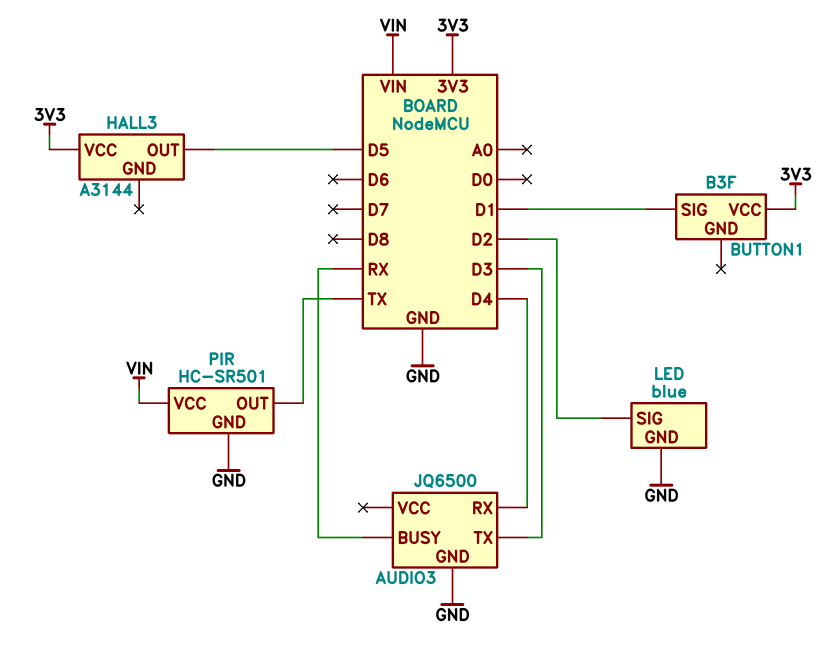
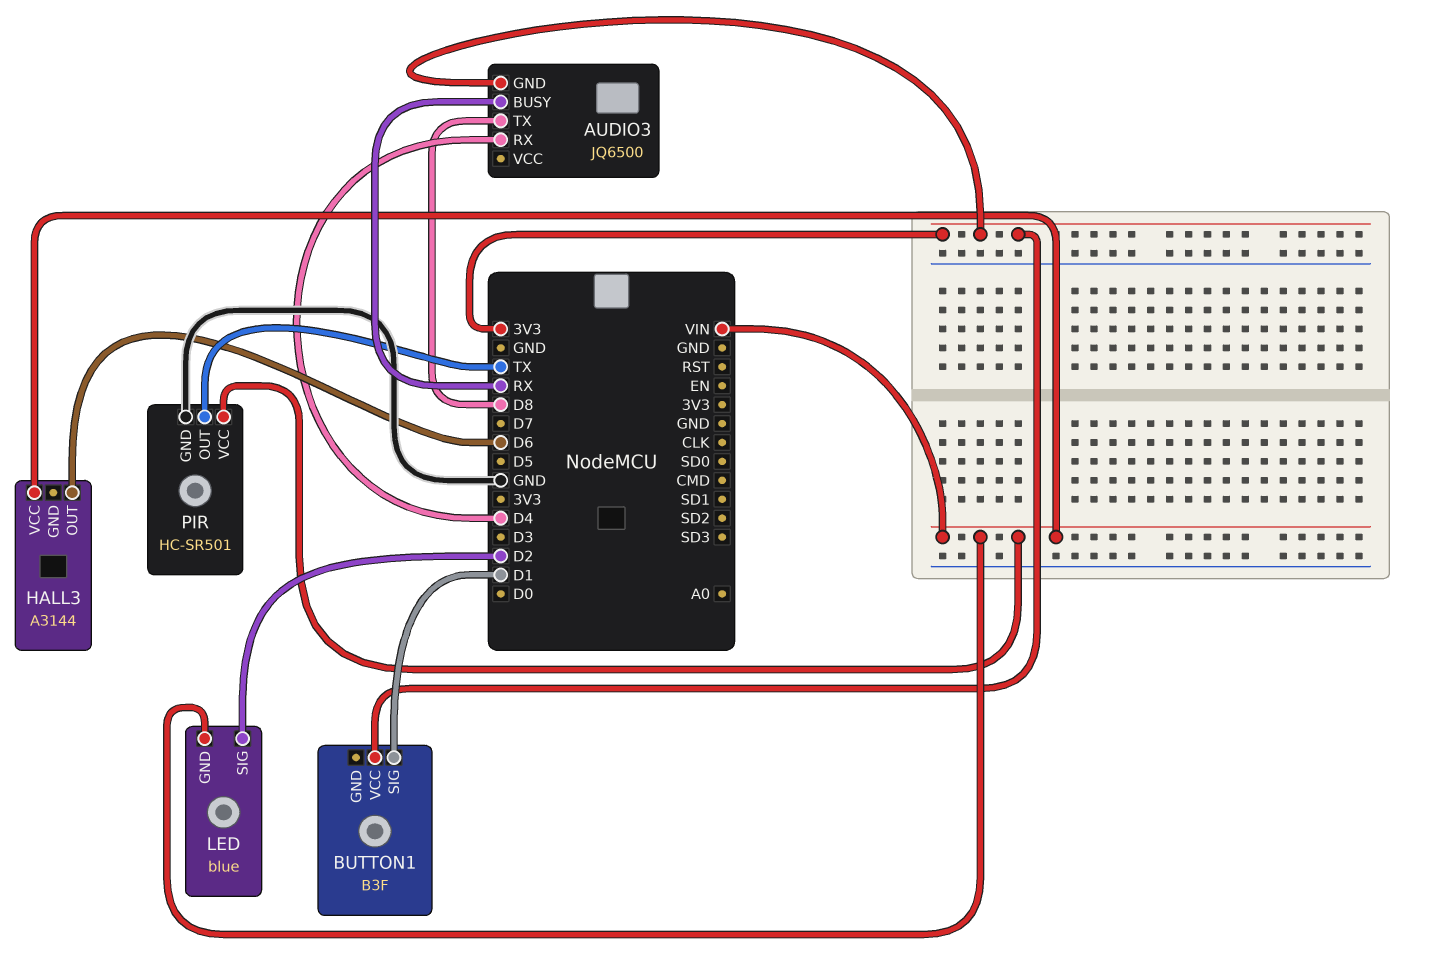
AUDIO3 pin GND: GND -> 3V3
AUDIO3 pin TX: D3 -> D8
HALL3 pin OUT: D5 -> D6
HALL3 pin VCC: 3V3 -> VIN
LED pin GND: GND -> VIN

